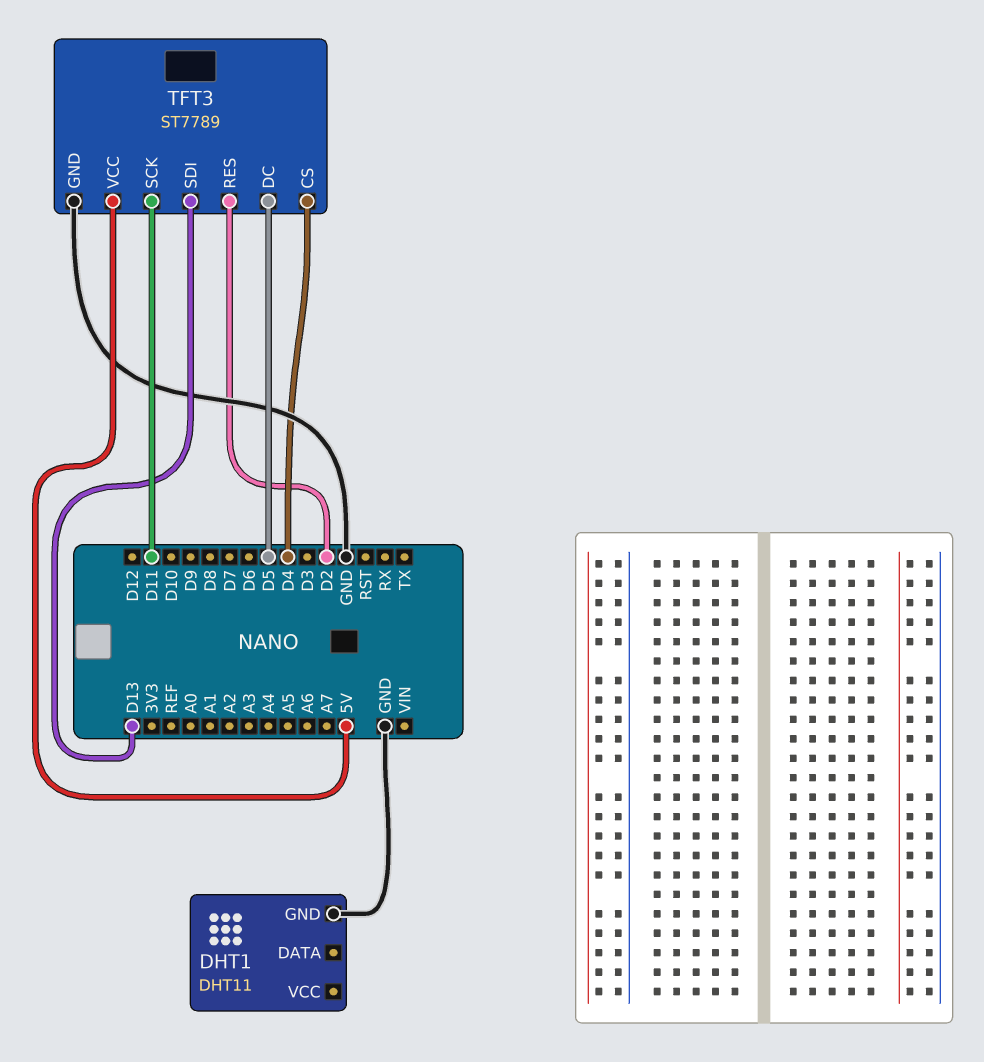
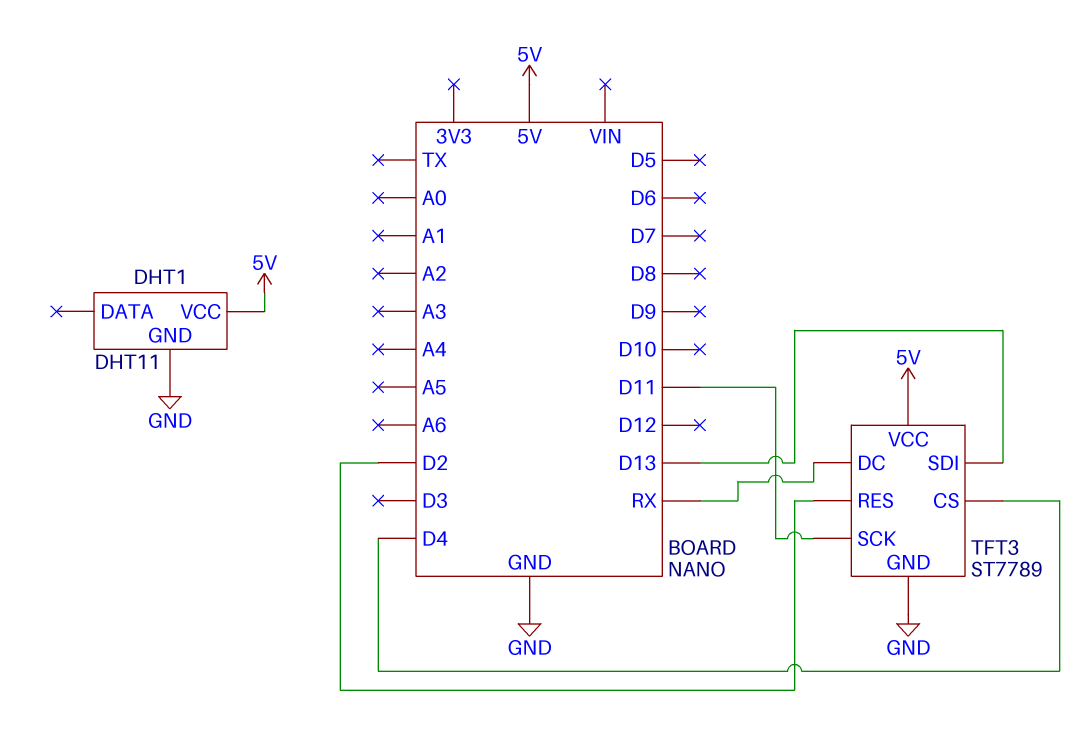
DHT1 pin VCC: none -> 5V
TFT3 pin DC: D5 -> RX

